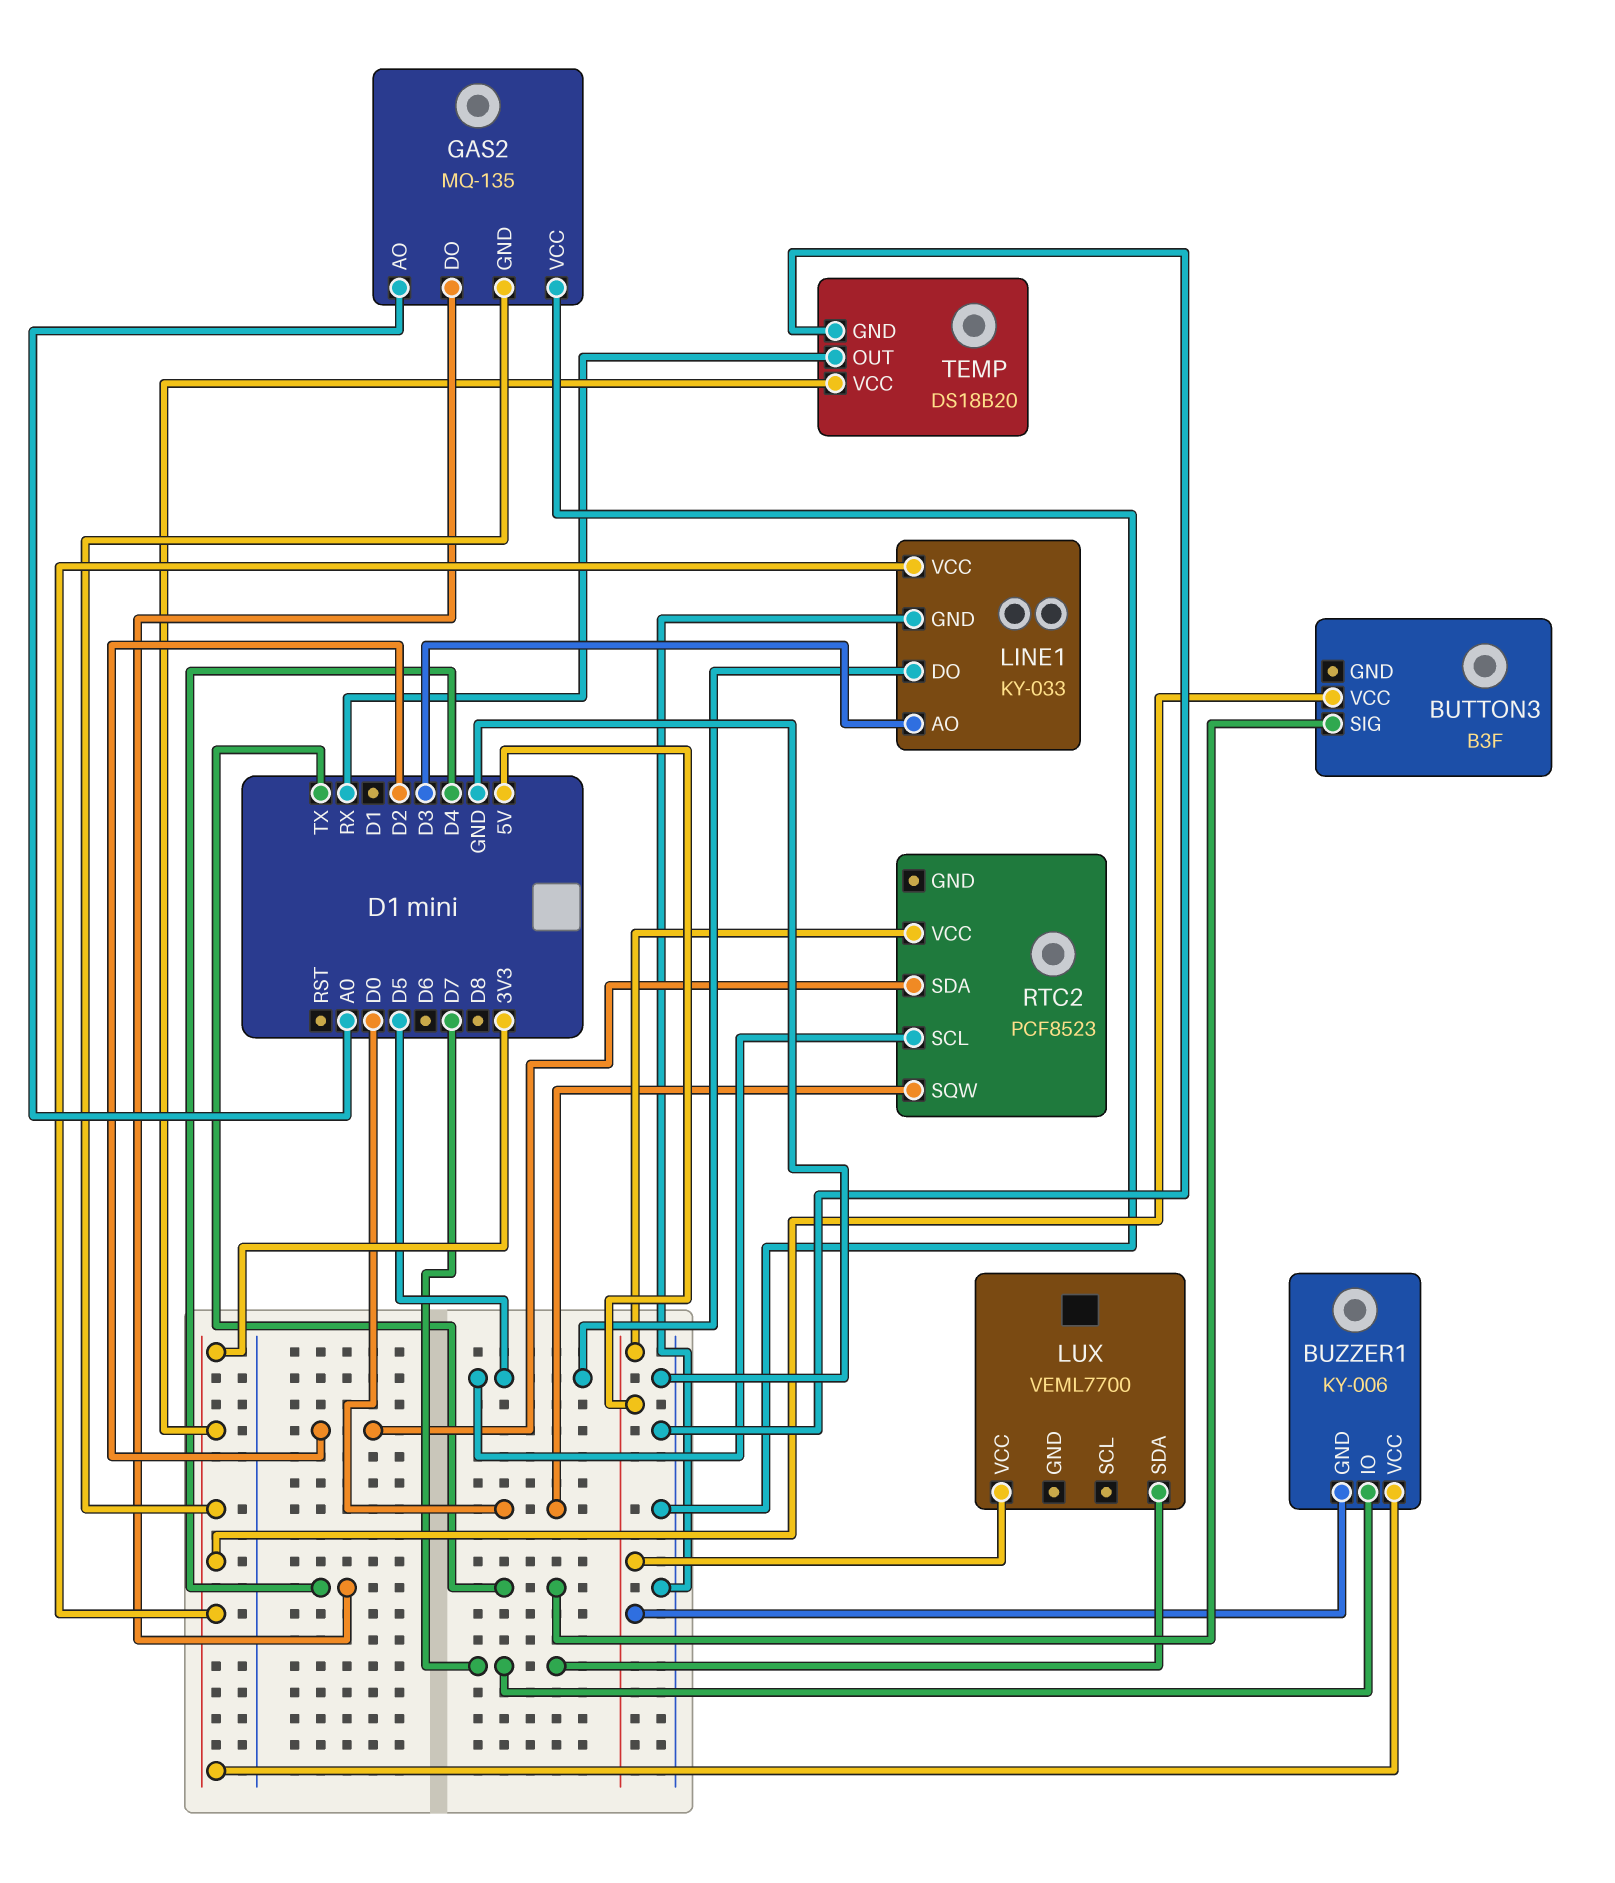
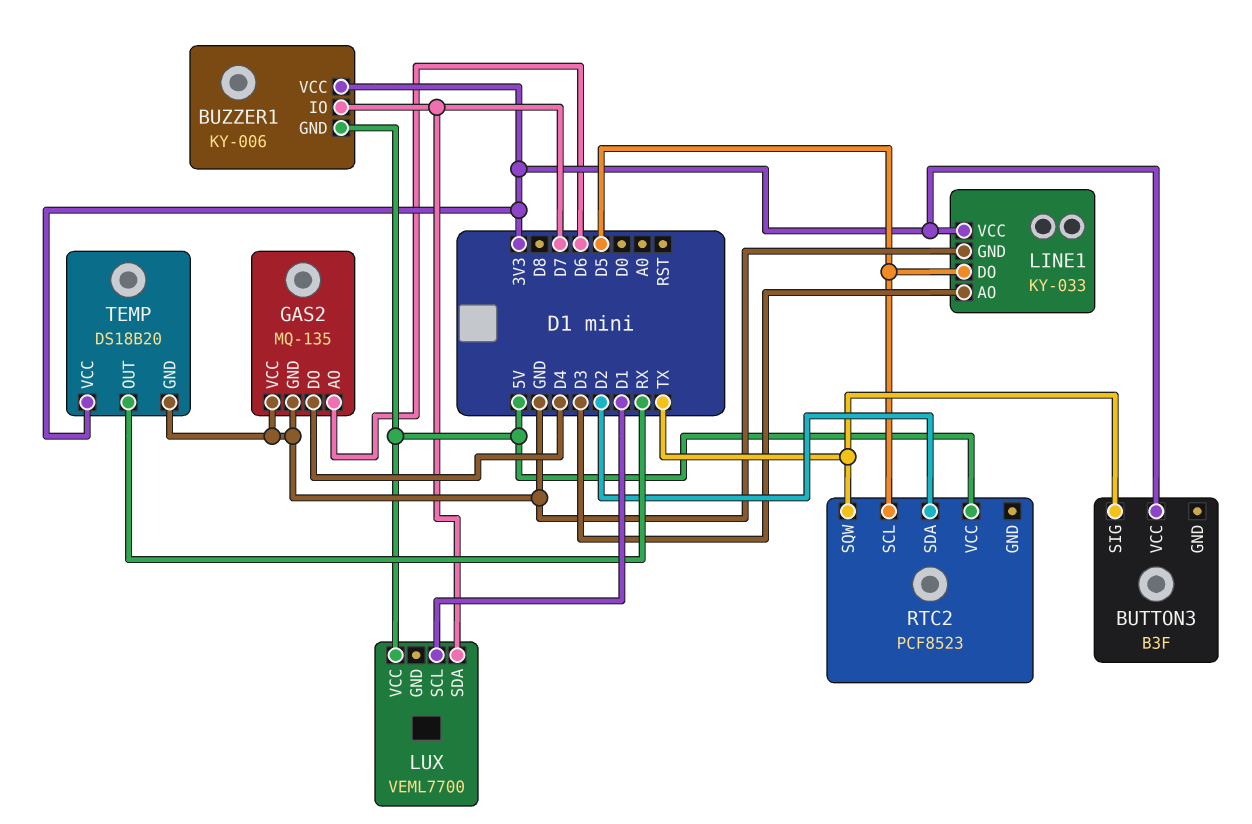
GAS2 pin AO: A0 -> D6
GAS2 pin GND: 3V3 -> GND
LUX pin SCL: none -> D1
RTC2 pin SQW: D0 -> TX

